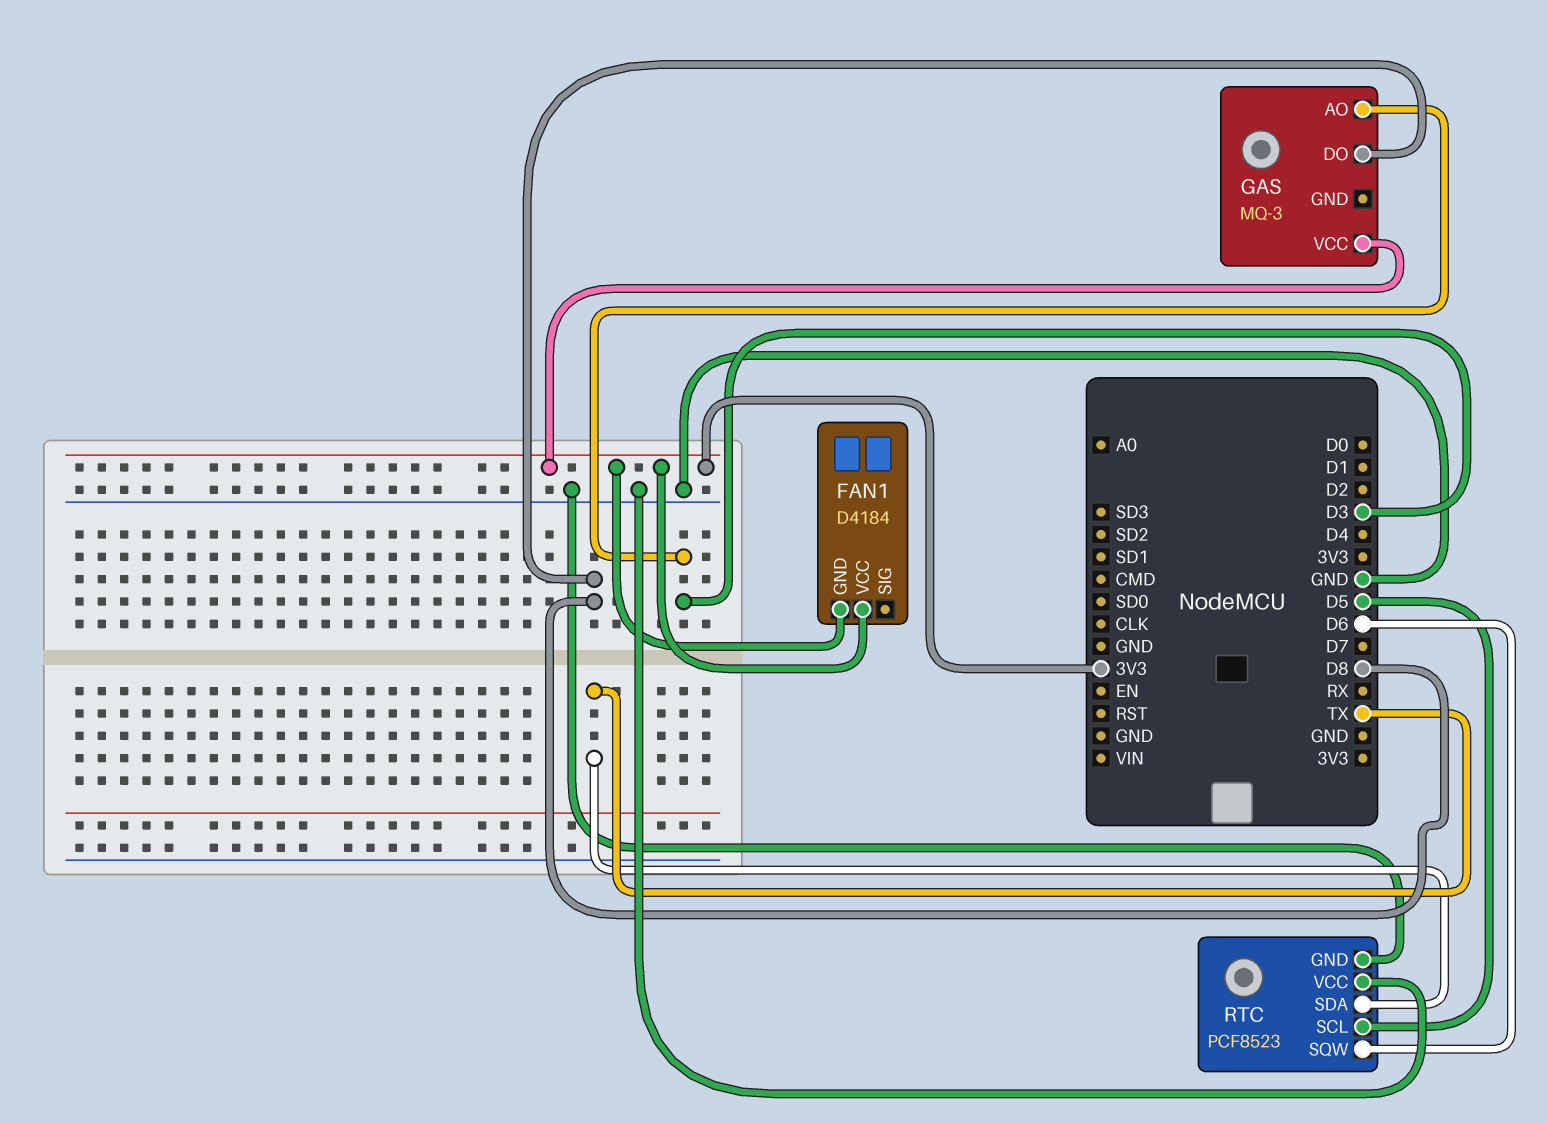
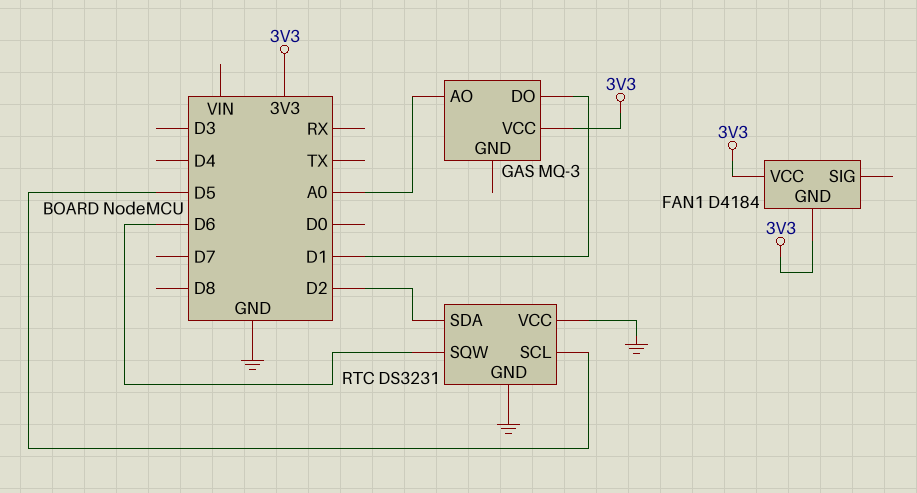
GAS pin AO: D3 -> A0
GAS pin DO: D8 -> D1
RTC: PCF8523 -> DS3231
RTC pin SDA: TX -> D2

